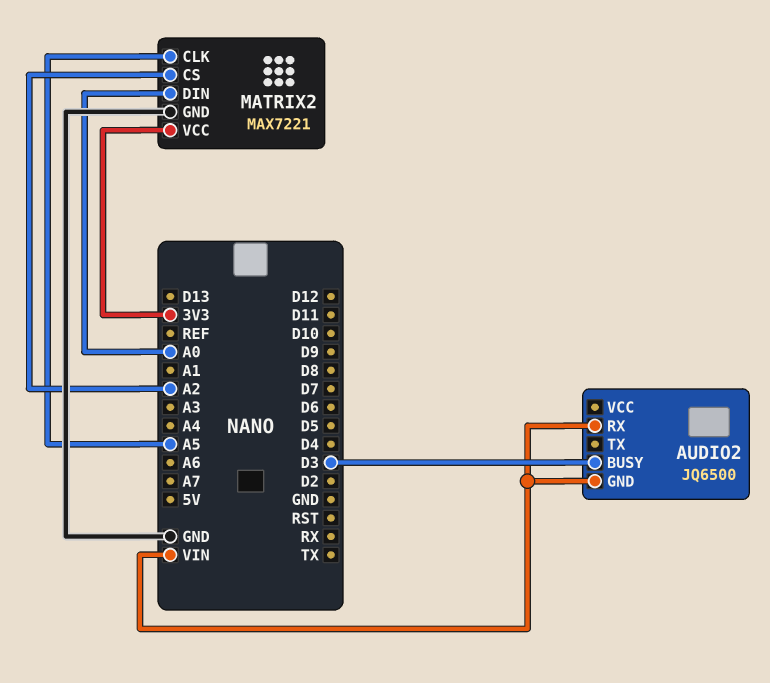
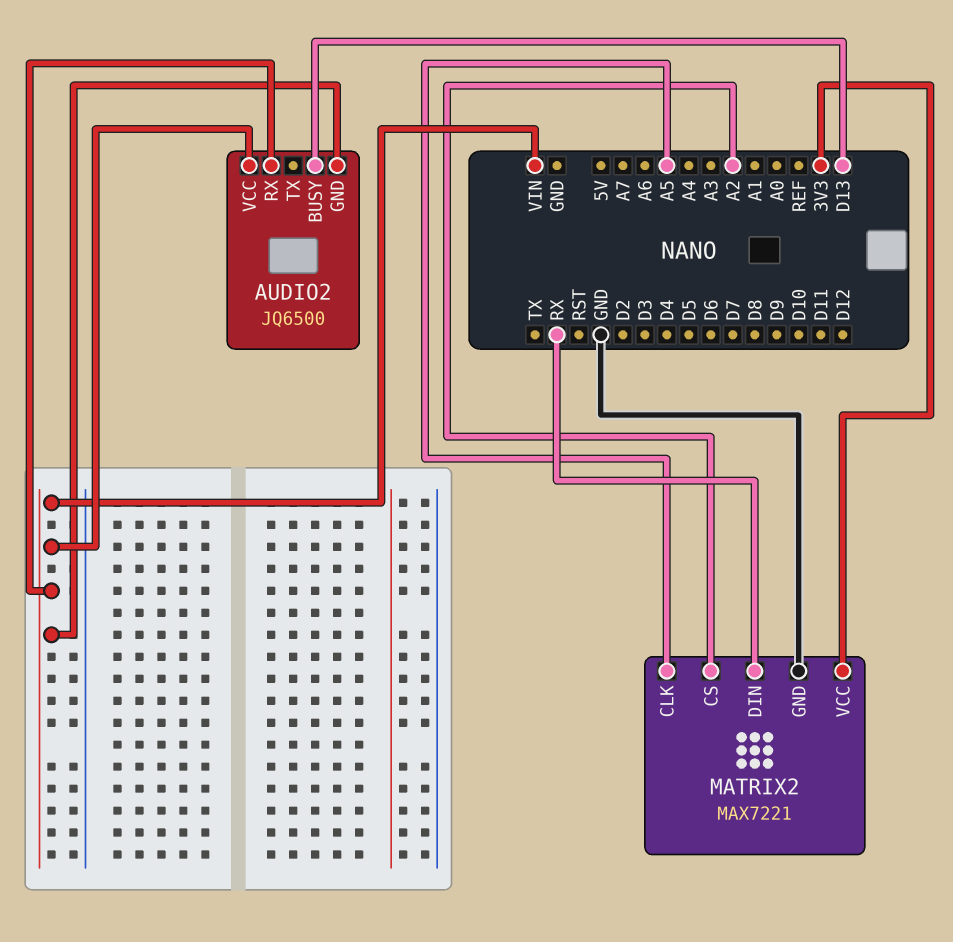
AUDIO2 pin BUSY: D3 -> D13
AUDIO2 pin VCC: none -> VIN
MATRIX2 pin DIN: A0 -> RX

